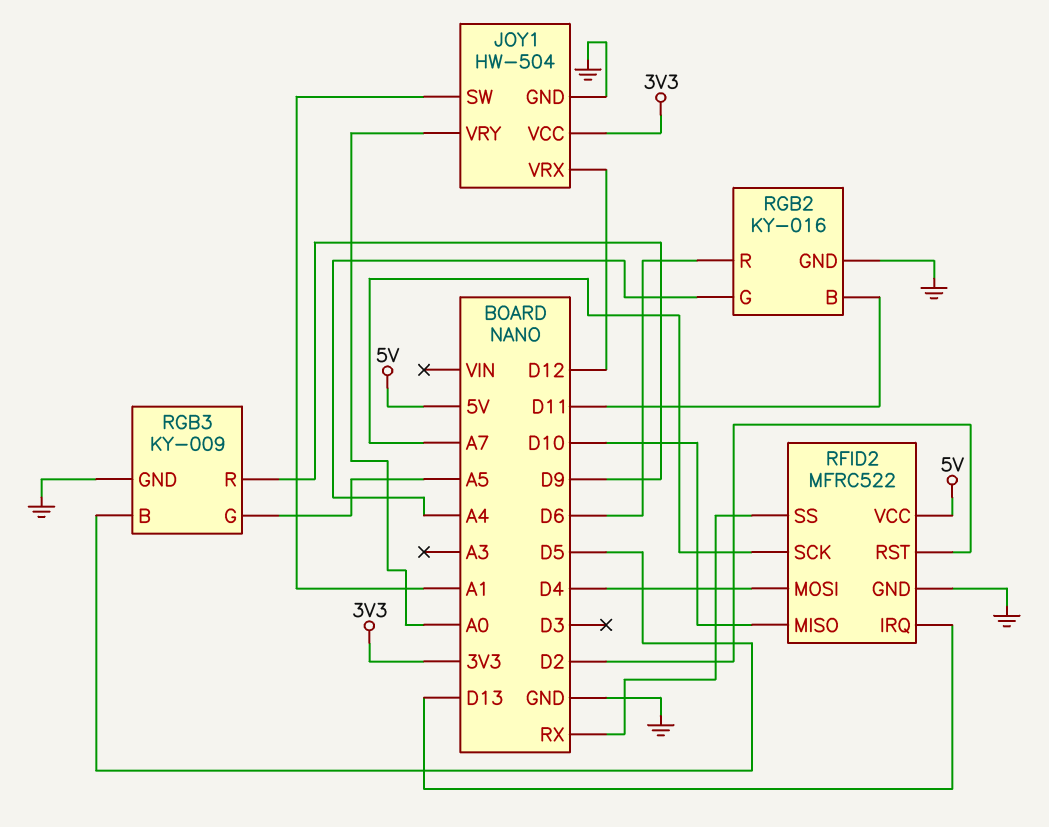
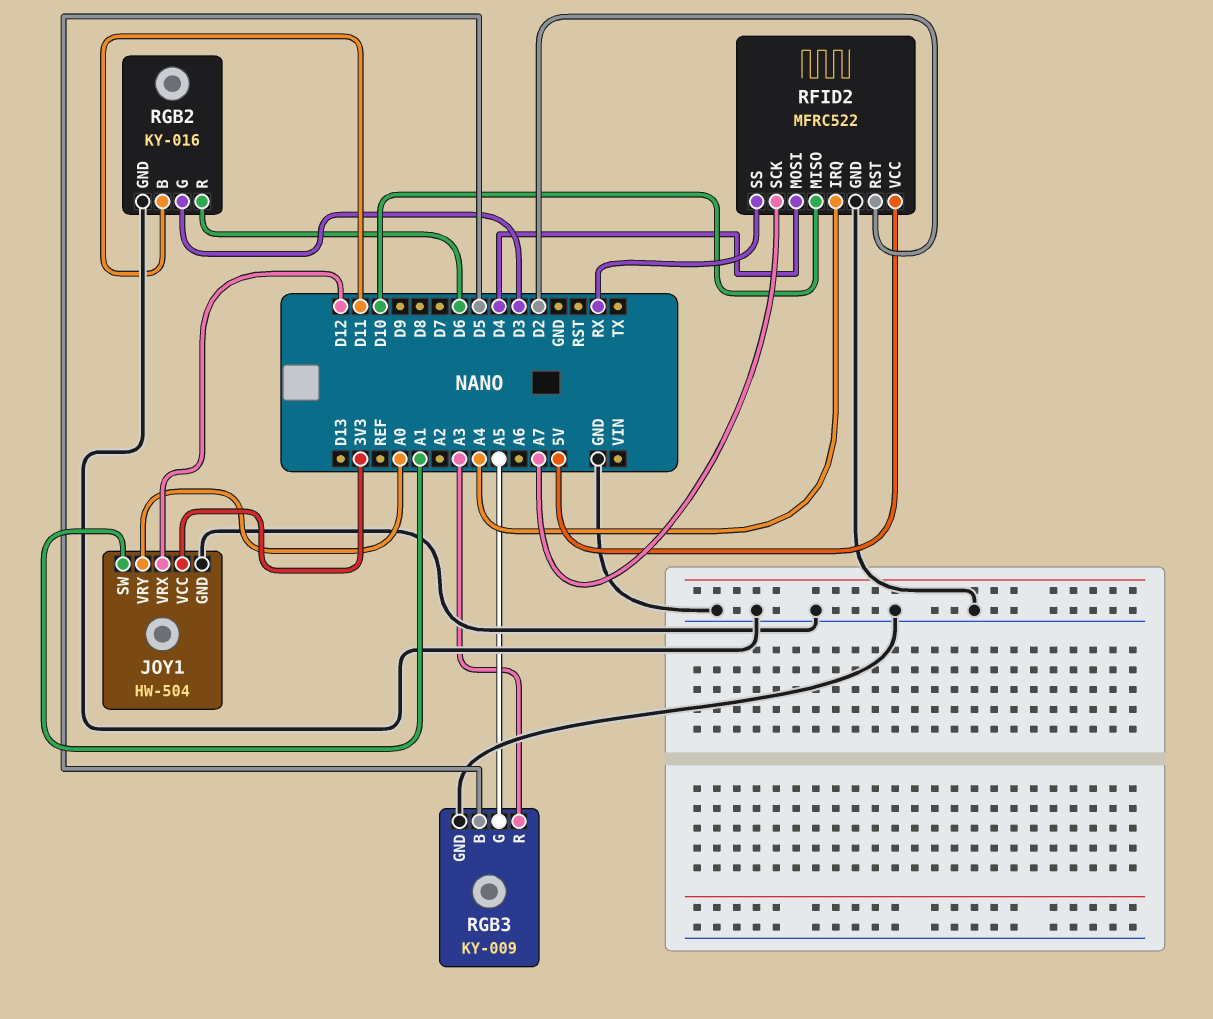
RFID2 pin IRQ: D13 -> A4
RGB2 pin G: A4 -> D3
RGB3 pin R: D9 -> A3

